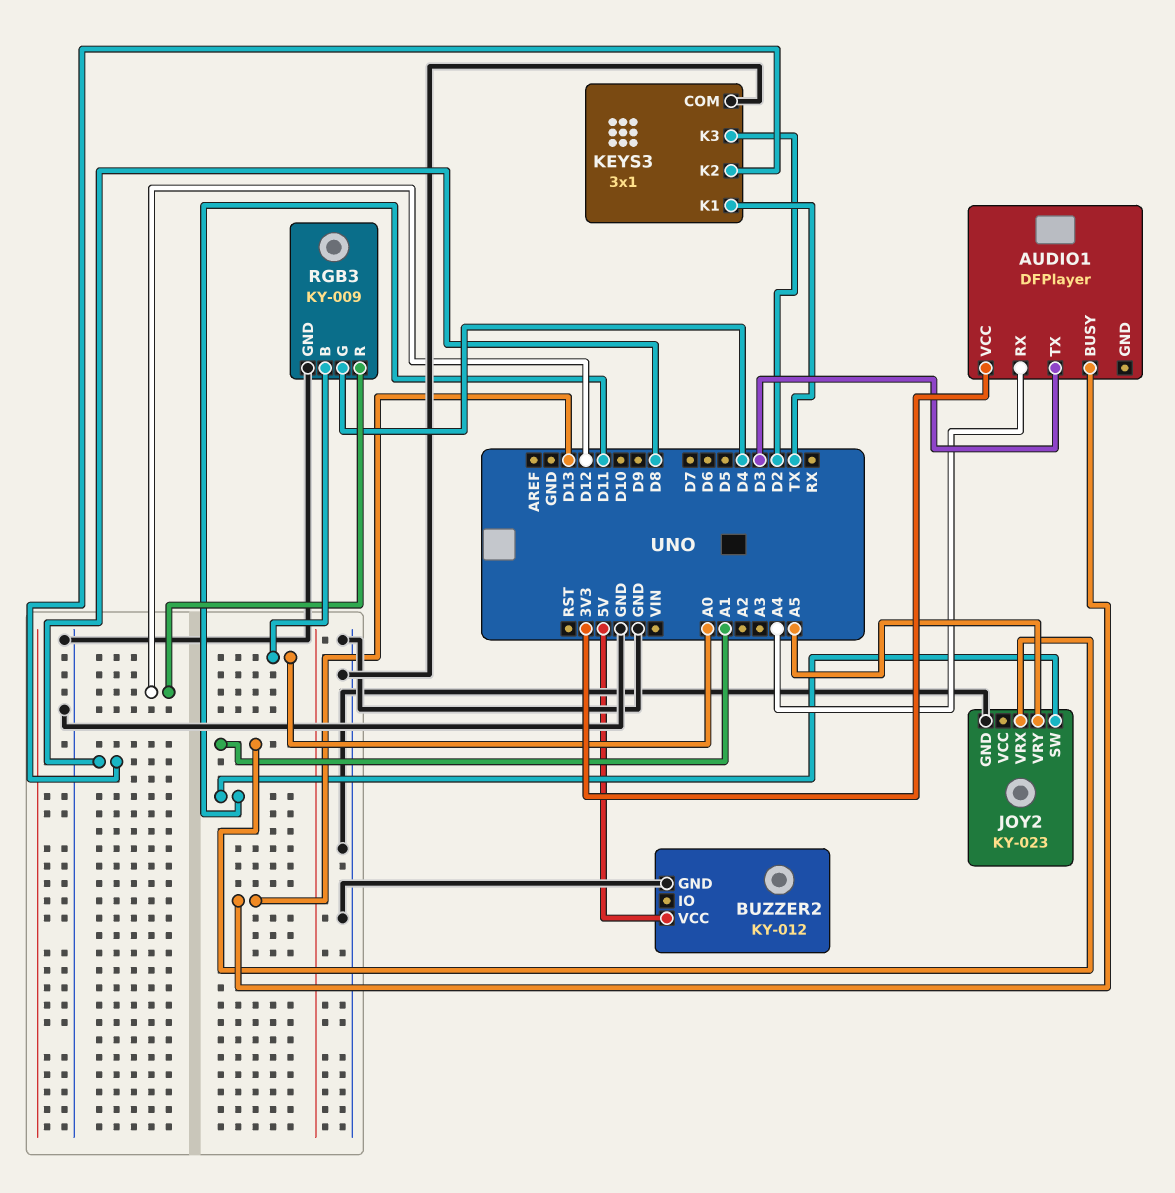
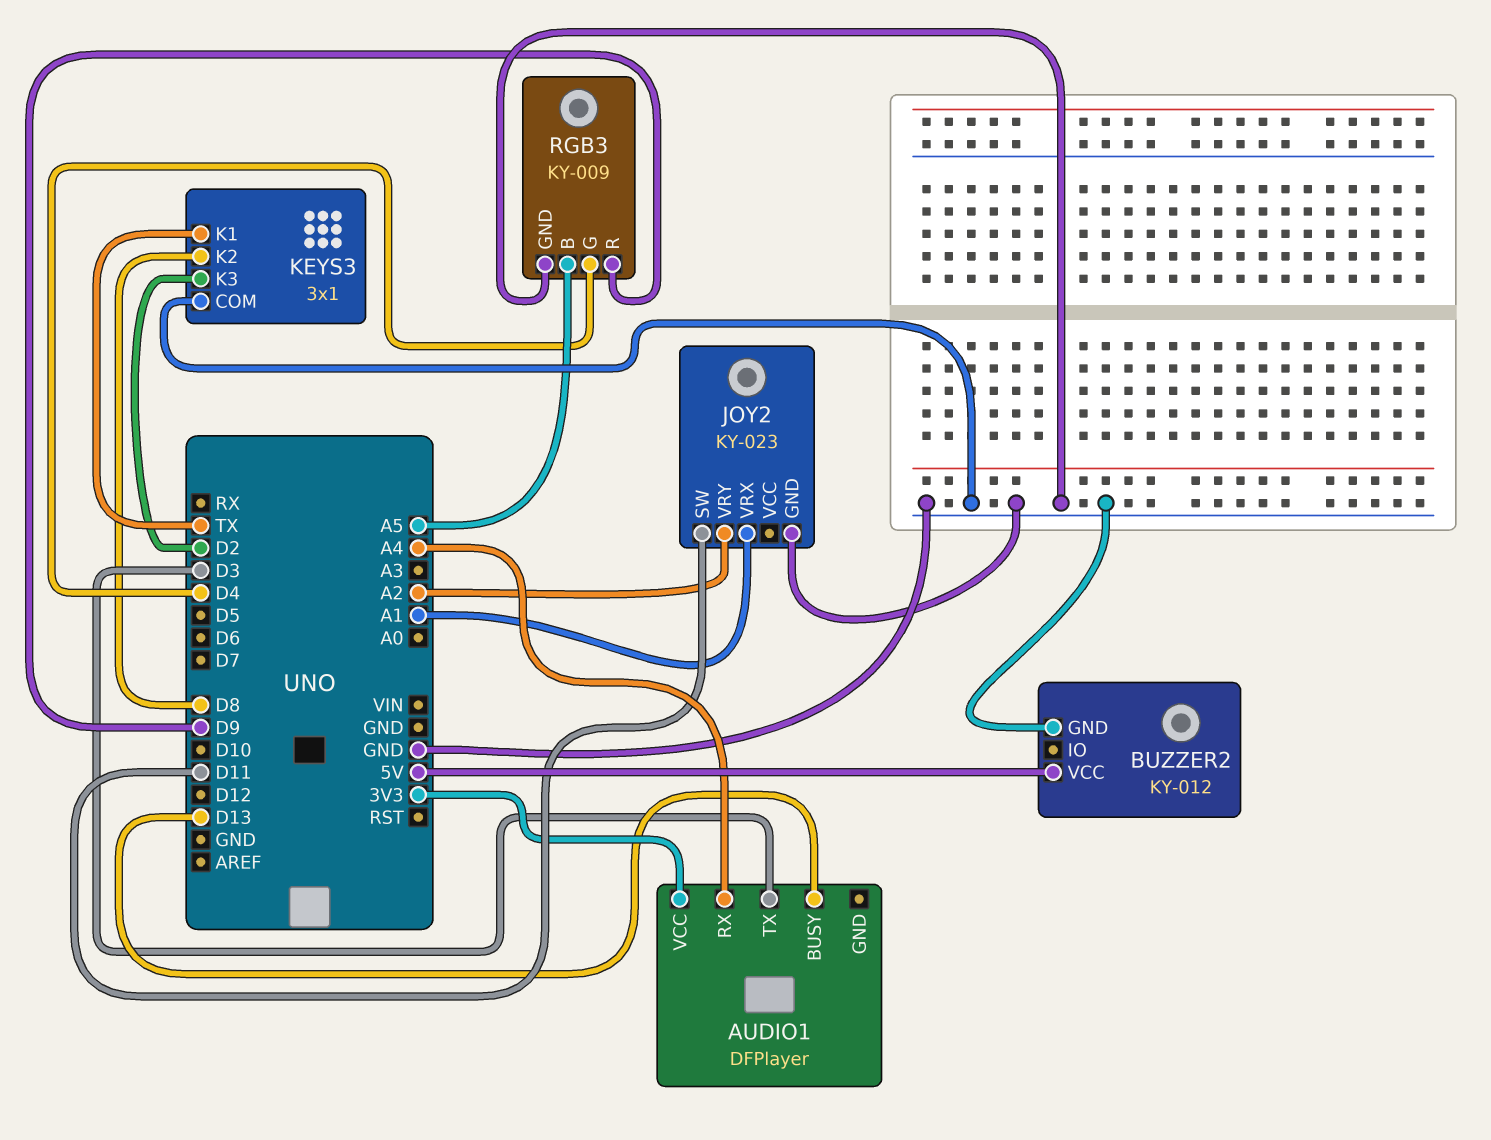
JOY2 pin VRY: A5 -> A2
RGB3 pin B: A0 -> A5
RGB3 pin R: D12 -> D9

